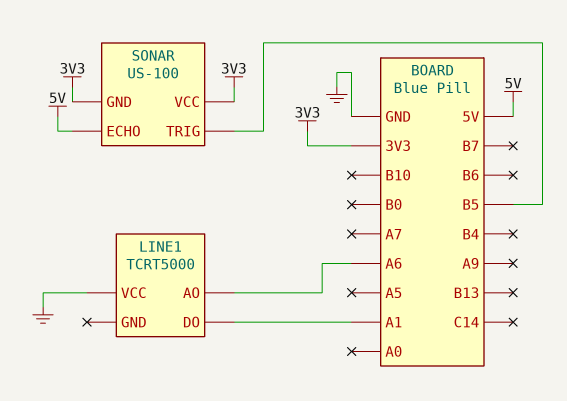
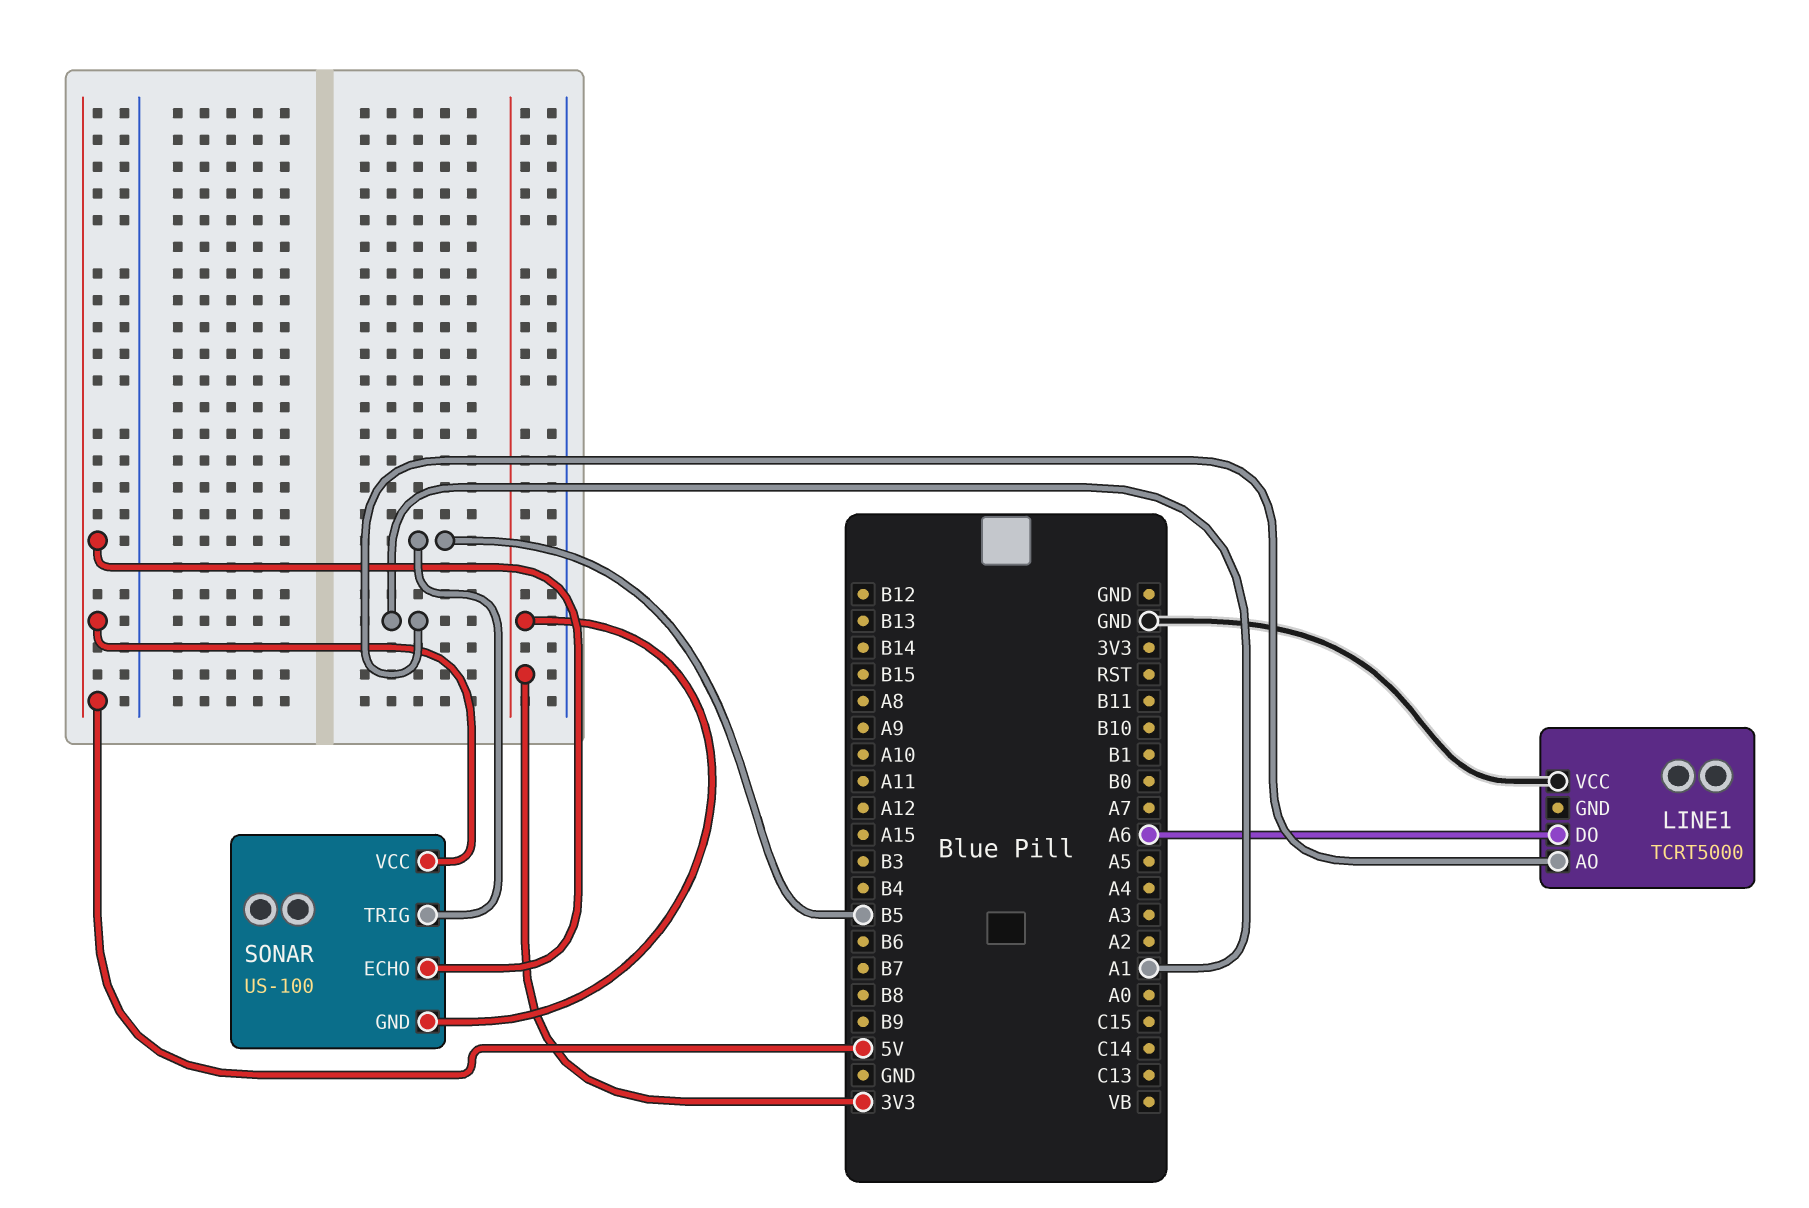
LINE1 pin AO: A6 -> A1
LINE1 pin DO: A1 -> A6
SONAR pin VCC: 3V3 -> 5V

